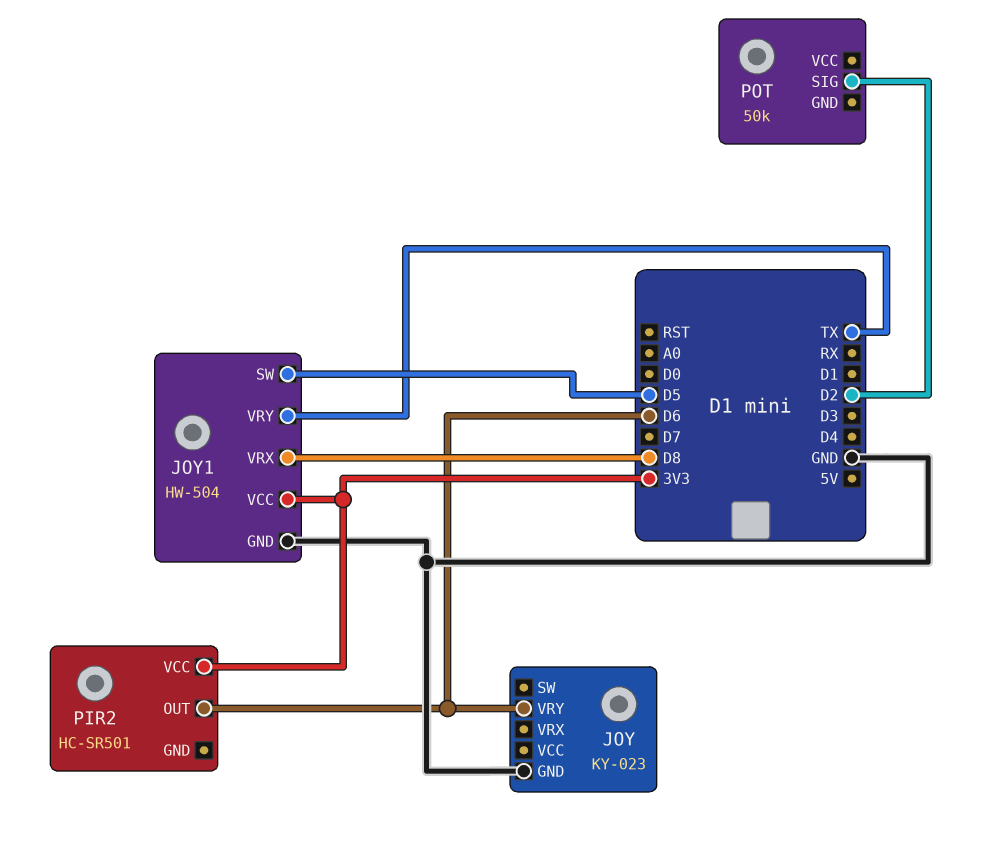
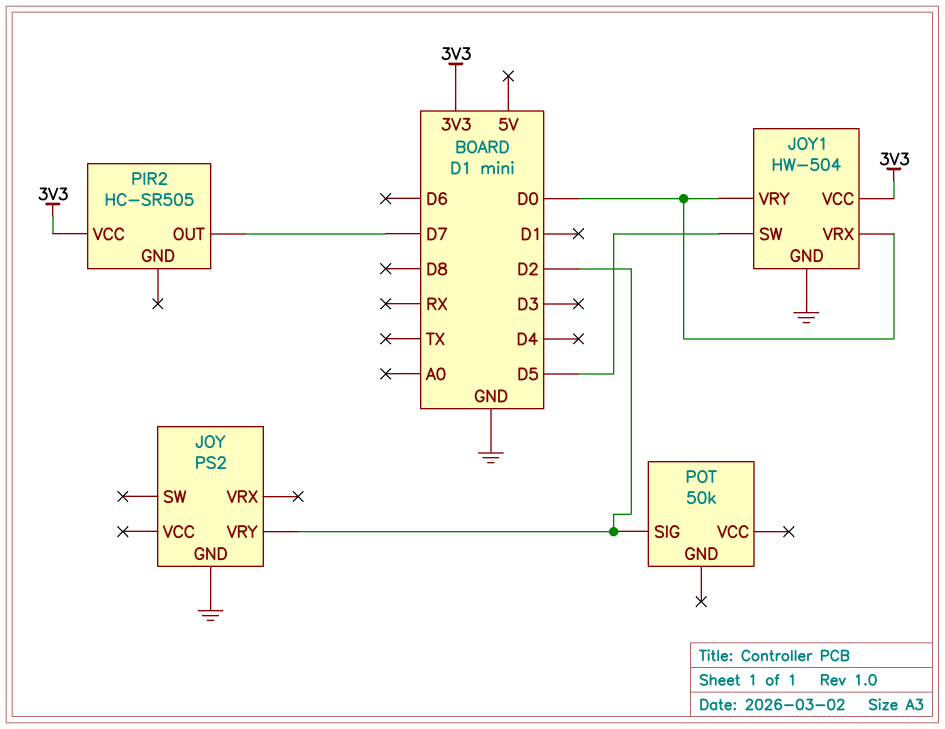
JOY: KY-023 -> PS2
JOY pin VRY: D6 -> D2
JOY1 pin VRX: D8 -> D0
JOY1 pin VRY: TX -> D0
PIR2: HC-SR501 -> HC-SR505
PIR2 pin OUT: D6 -> D7

